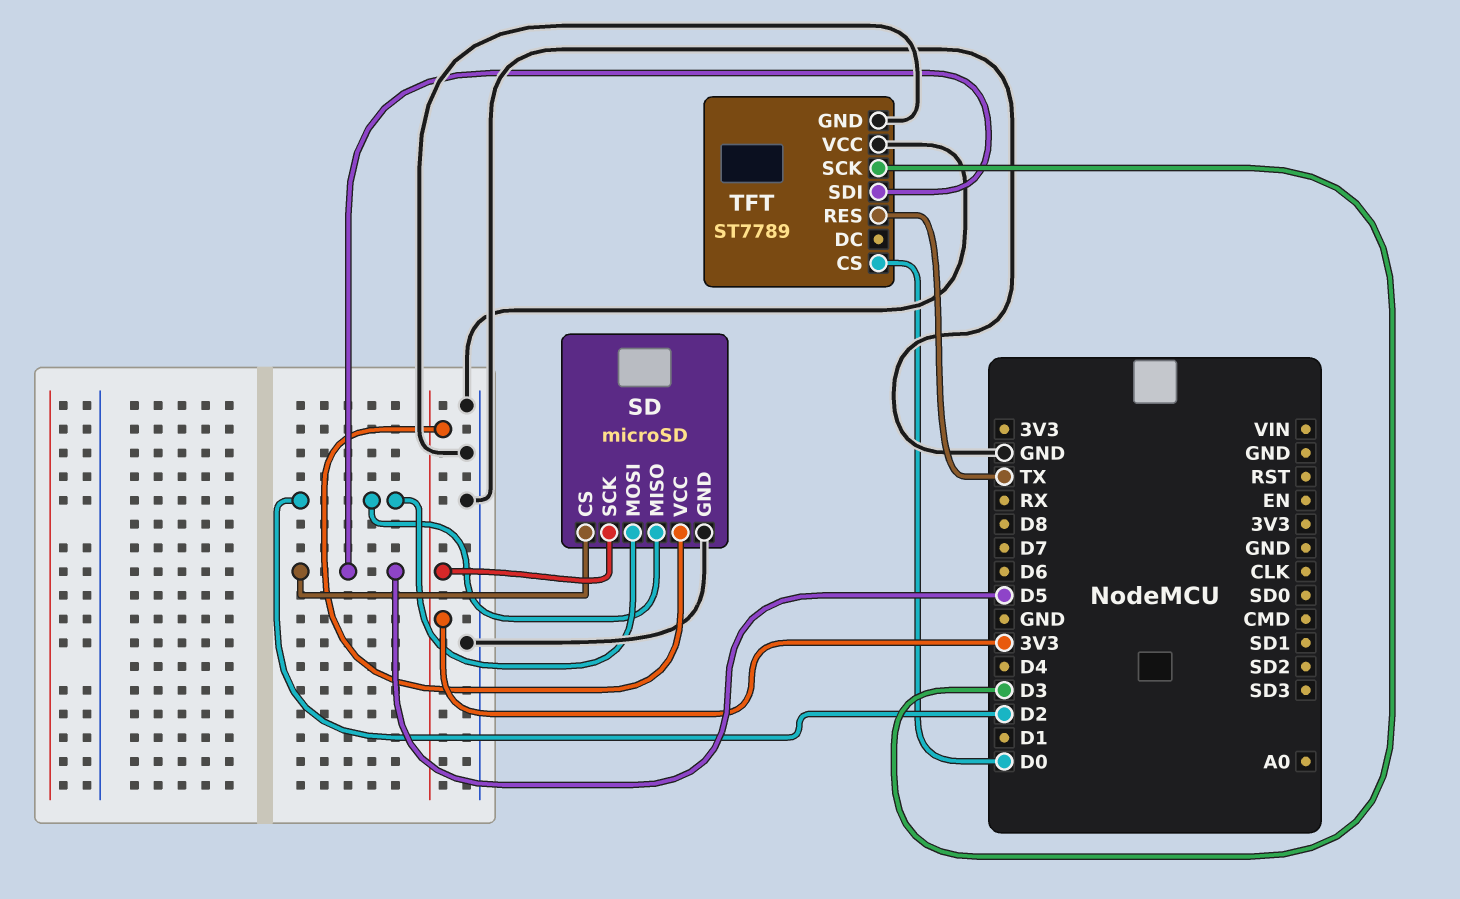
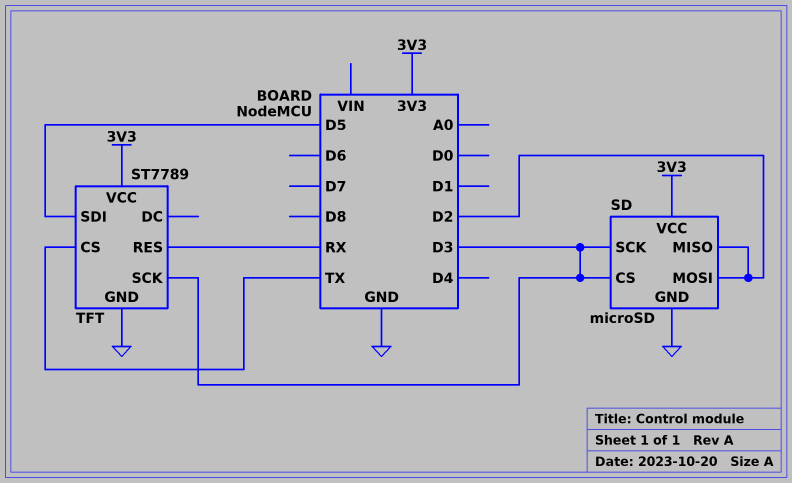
SD pin CS: D5 -> D3
SD pin SCK: 3V3 -> D3
TFT pin CS: D0 -> TX
TFT pin RES: TX -> RX
TFT pin VCC: GND -> 3V3

